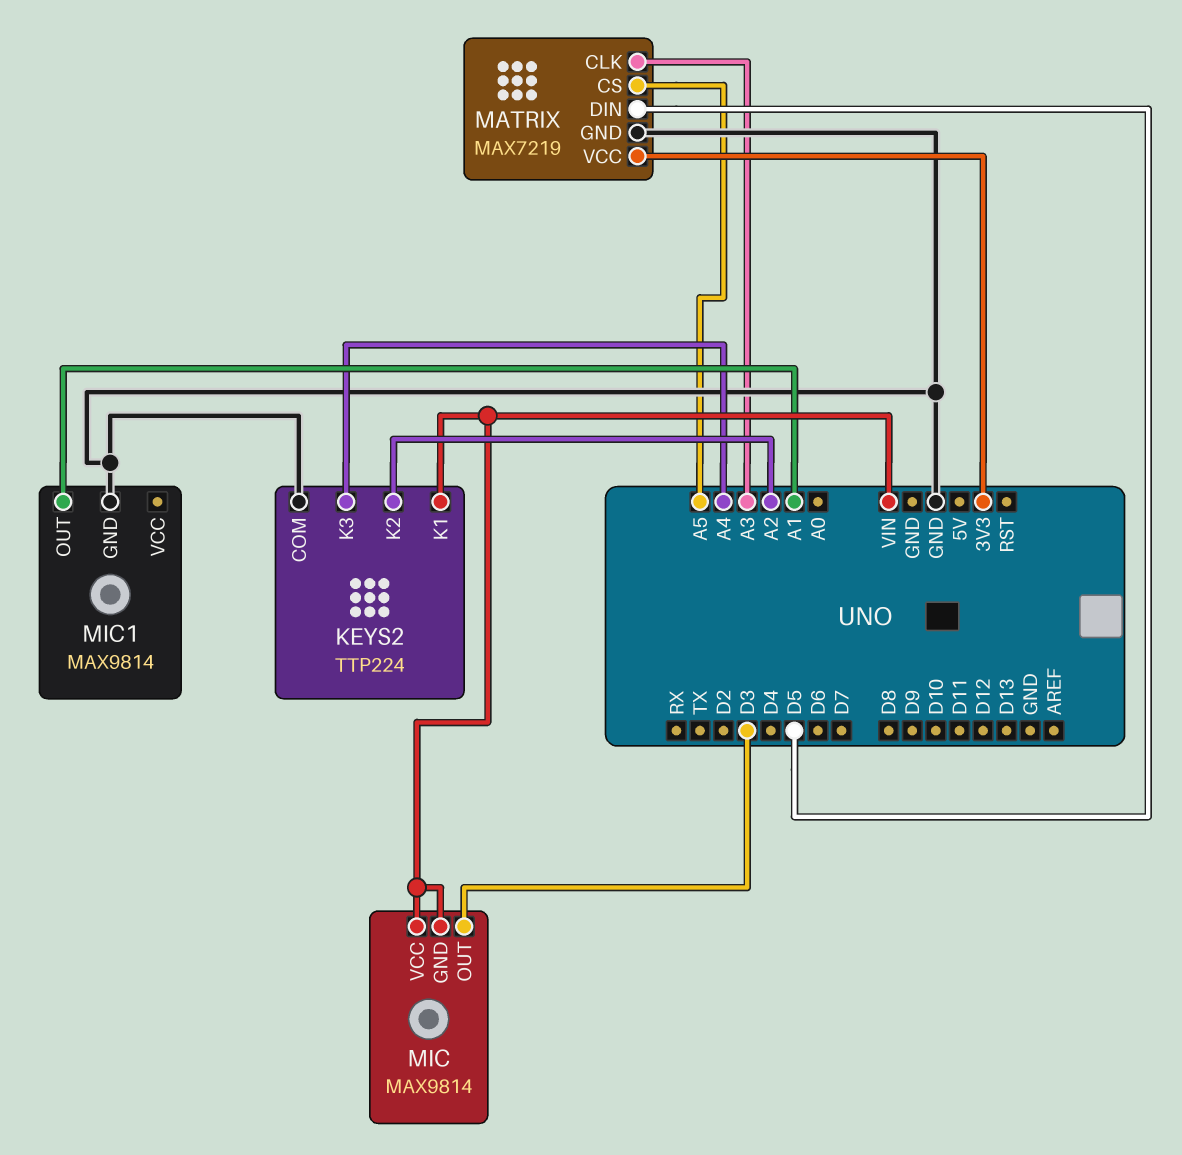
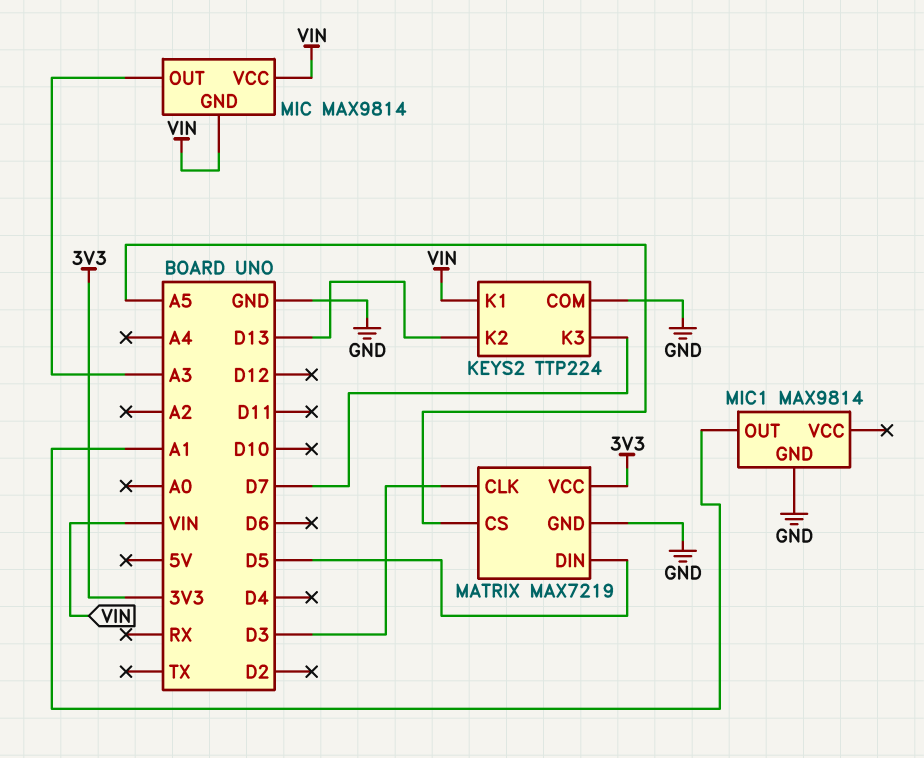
KEYS2 pin K2: A2 -> D13
KEYS2 pin K3: A4 -> D7
MATRIX pin CLK: A3 -> D3
MIC pin OUT: D3 -> A3

